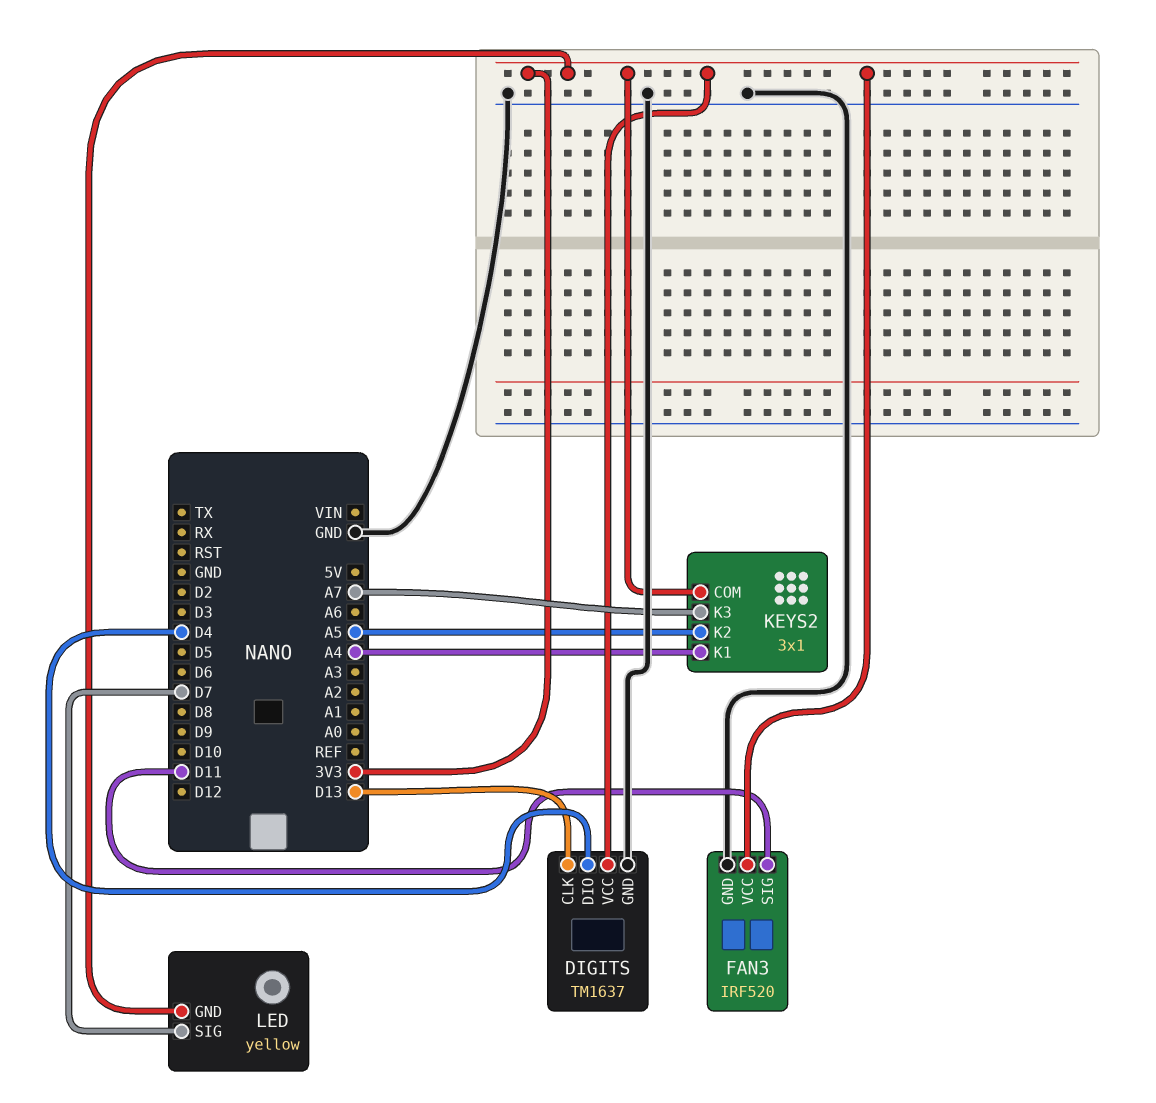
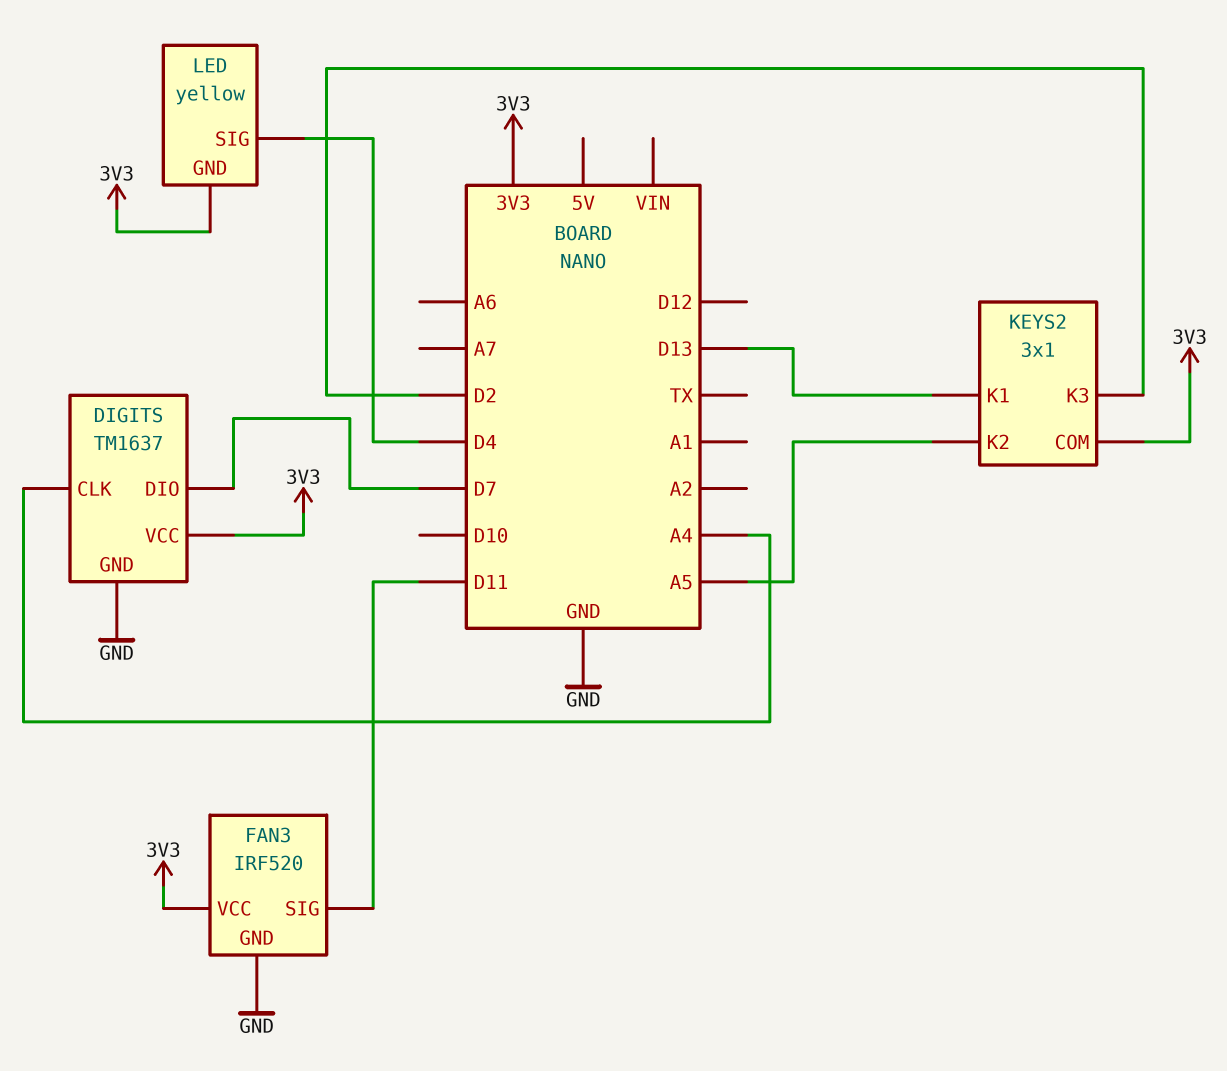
DIGITS pin CLK: D13 -> A4
DIGITS pin DIO: D4 -> D7
KEYS2 pin K1: A4 -> D13
KEYS2 pin K3: A7 -> D2
LED pin SIG: D7 -> D4

